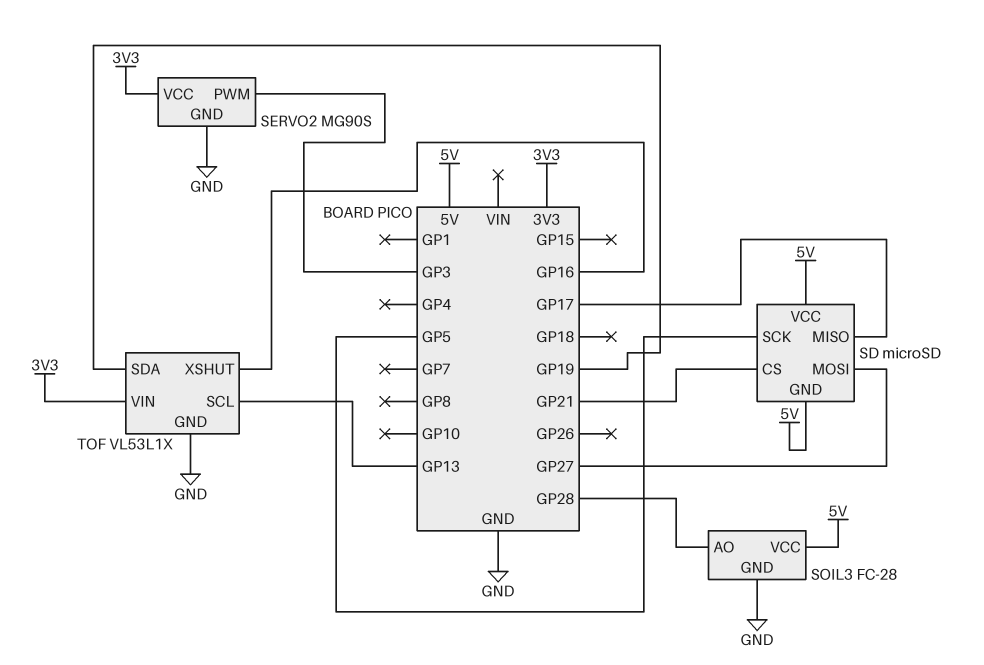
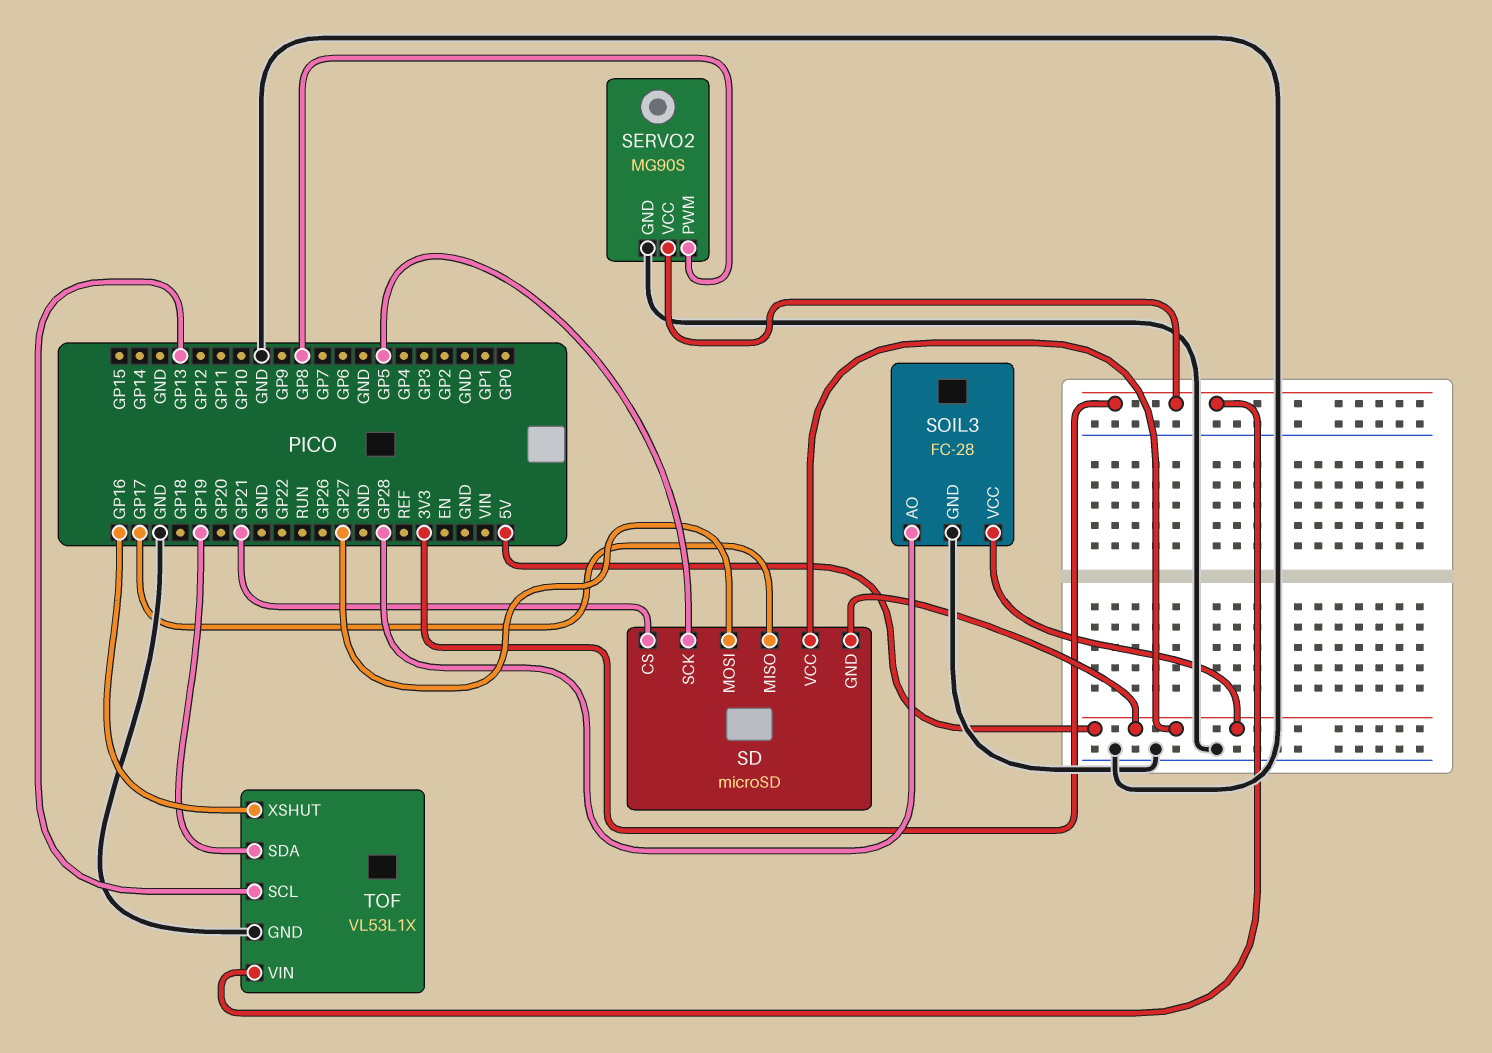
SERVO2 pin PWM: GP3 -> GP8

